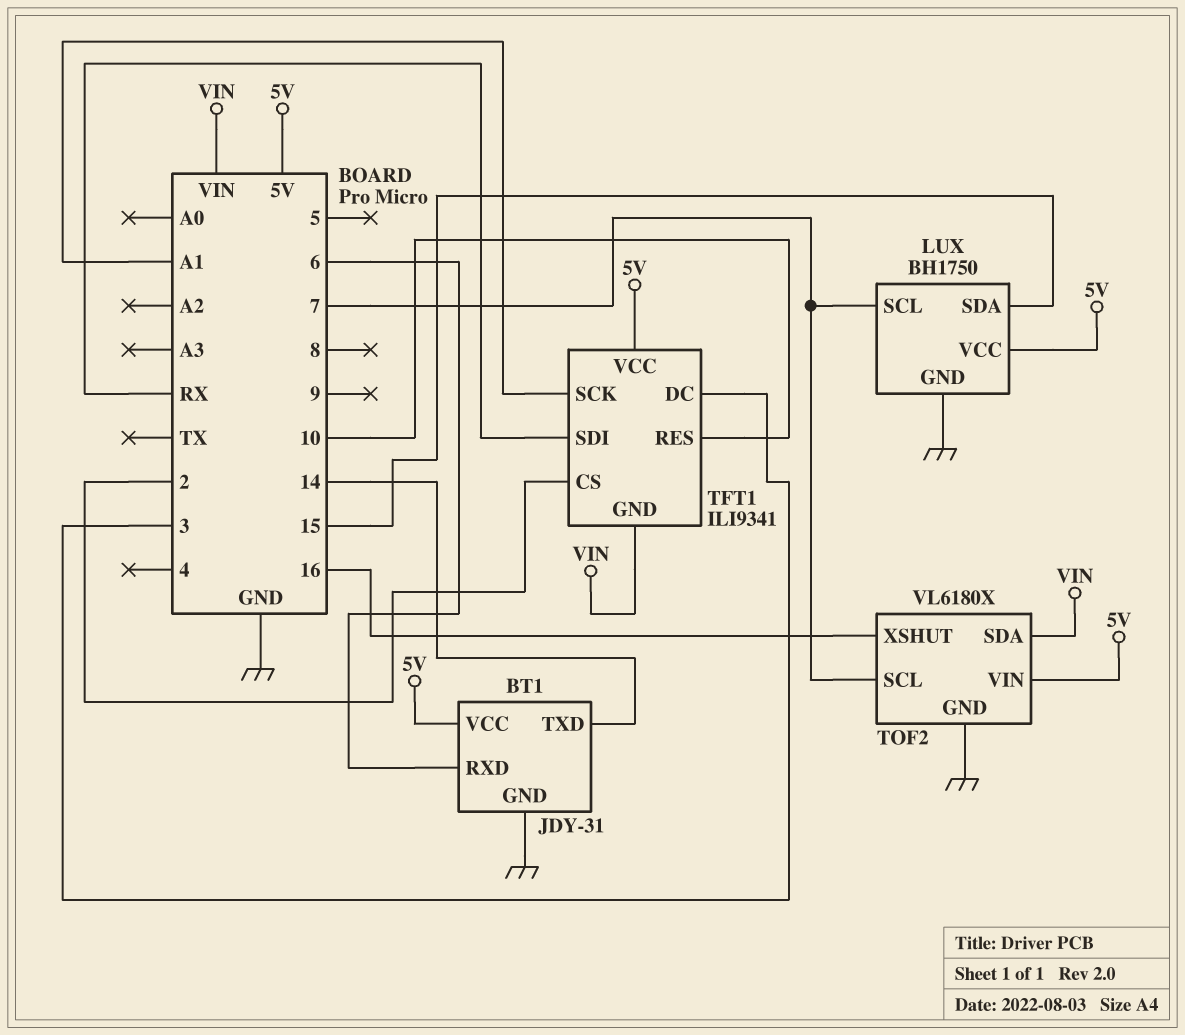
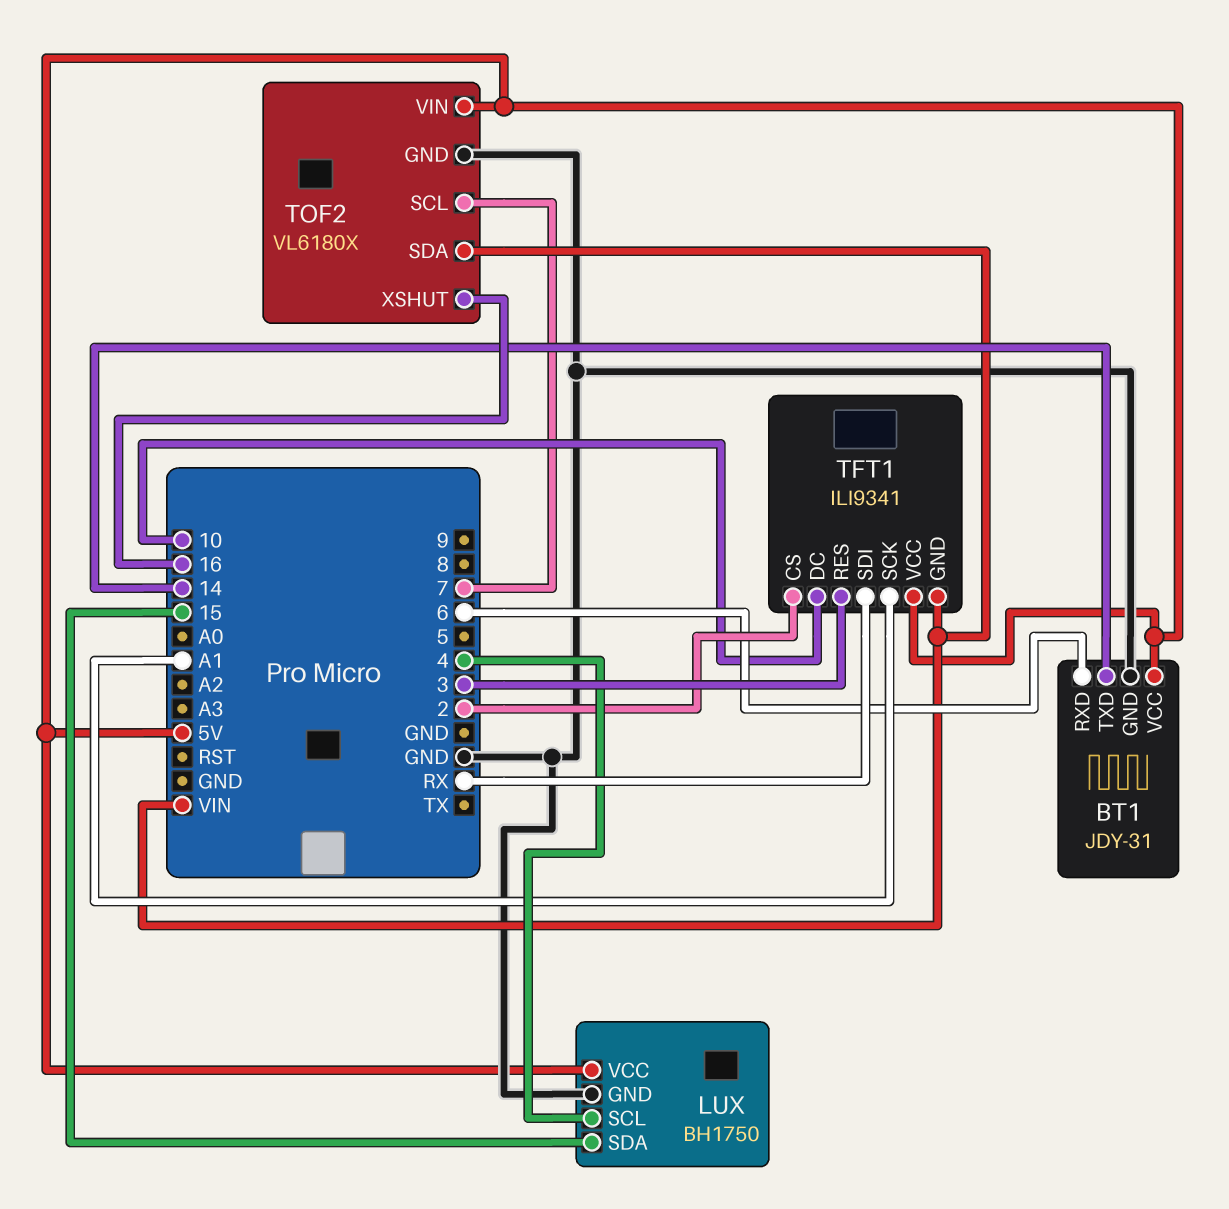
LUX pin SCL: 7 -> 4
TFT1 pin DC: 3 -> 10
TFT1 pin RES: 10 -> 3

